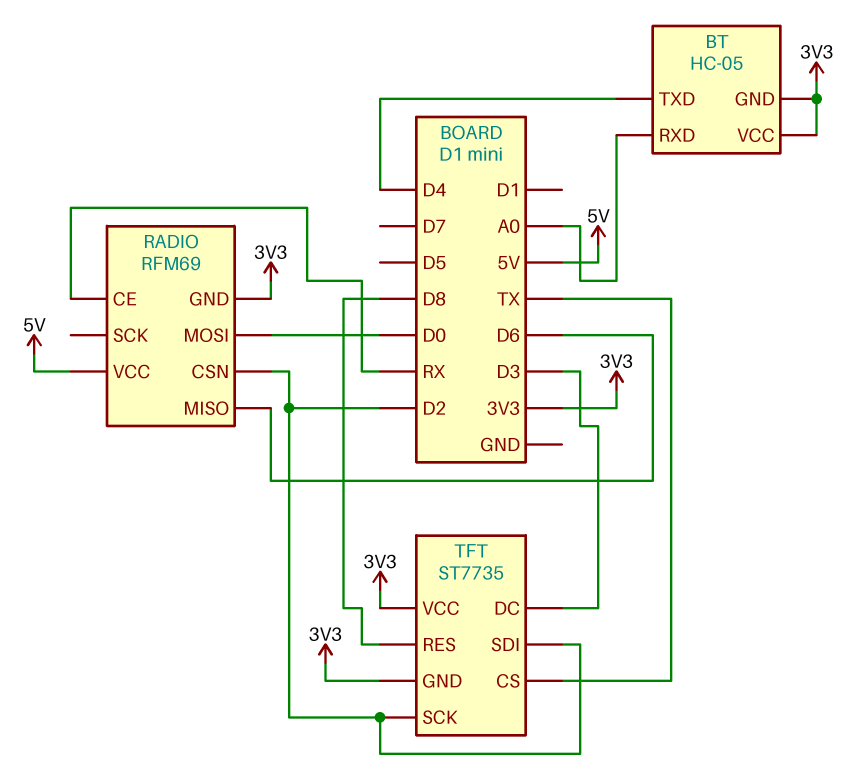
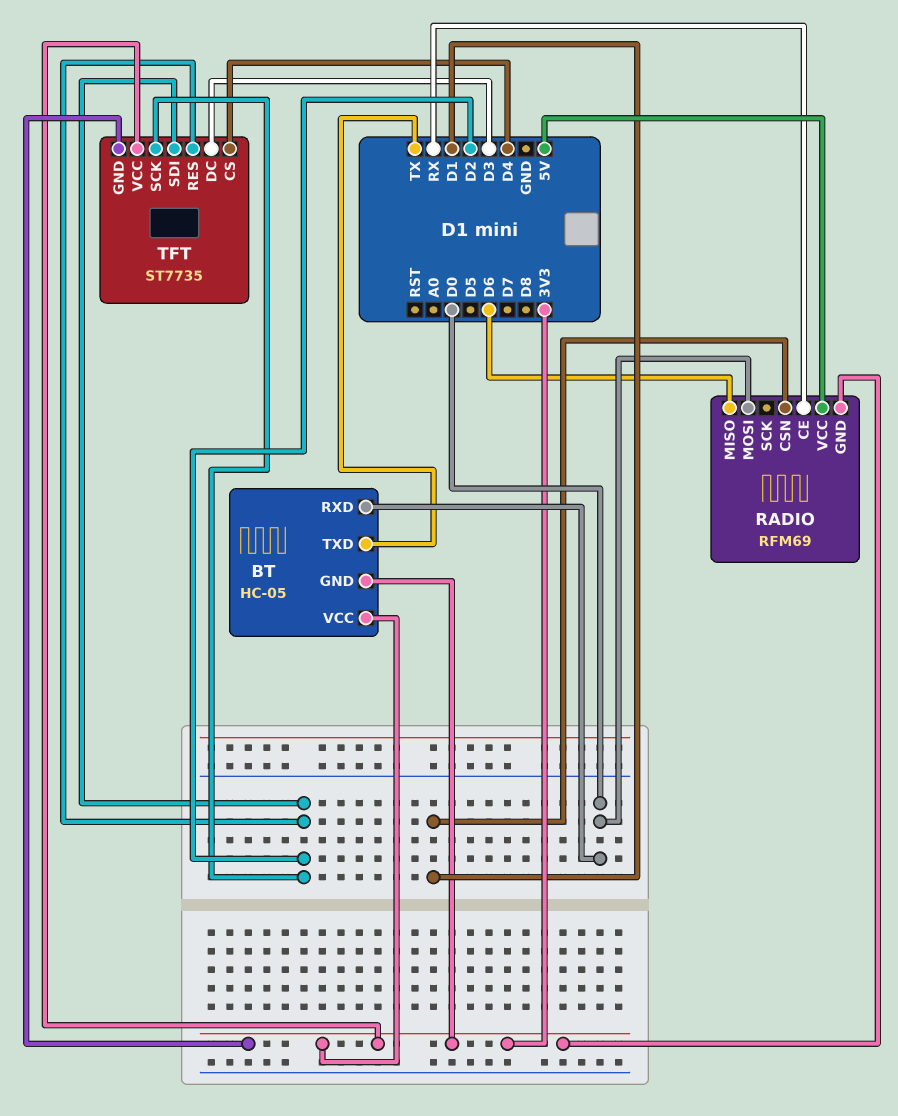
BT pin RXD: A0 -> D0
BT pin TXD: D4 -> TX
RADIO pin CSN: D2 -> D1
TFT pin CS: TX -> D4
TFT pin RES: D8 -> D2

